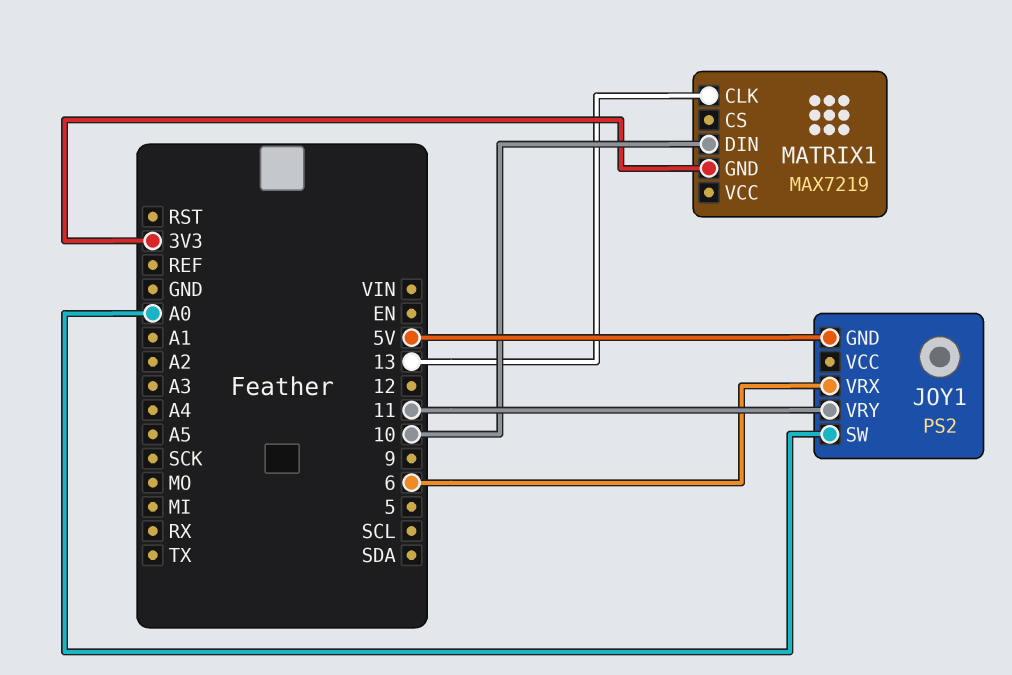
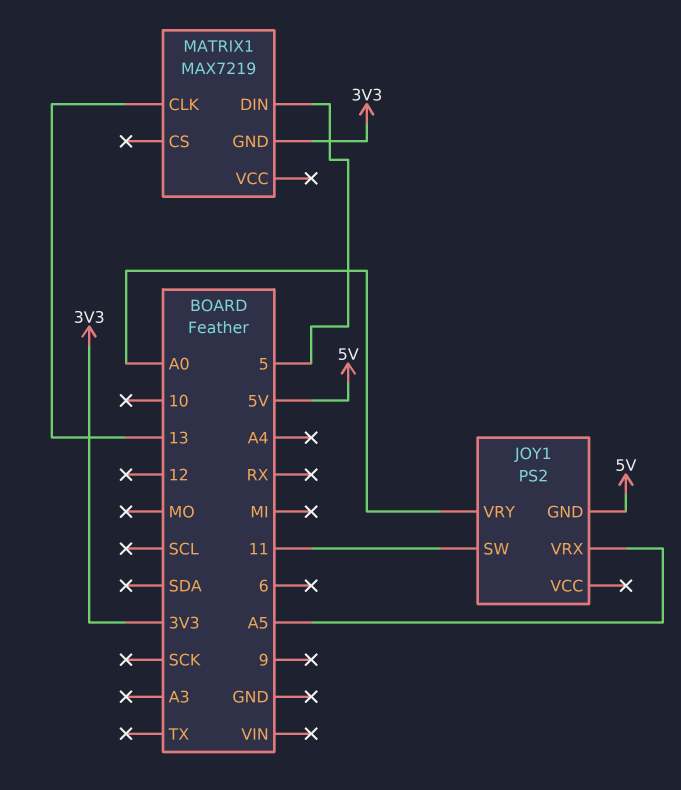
JOY1 pin SW: A0 -> 11
JOY1 pin VRX: 6 -> A5
JOY1 pin VRY: 11 -> A0
MATRIX1 pin DIN: 10 -> 5

